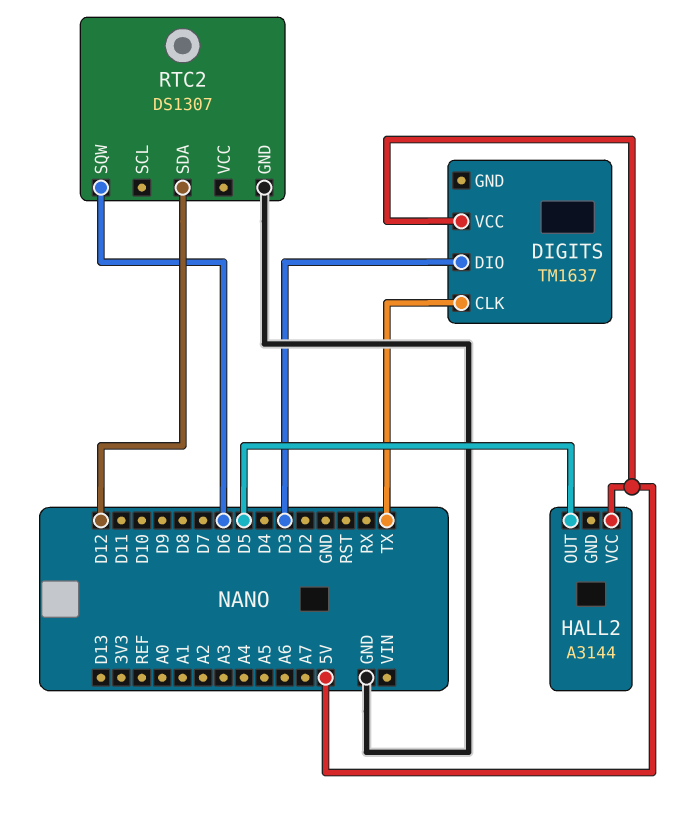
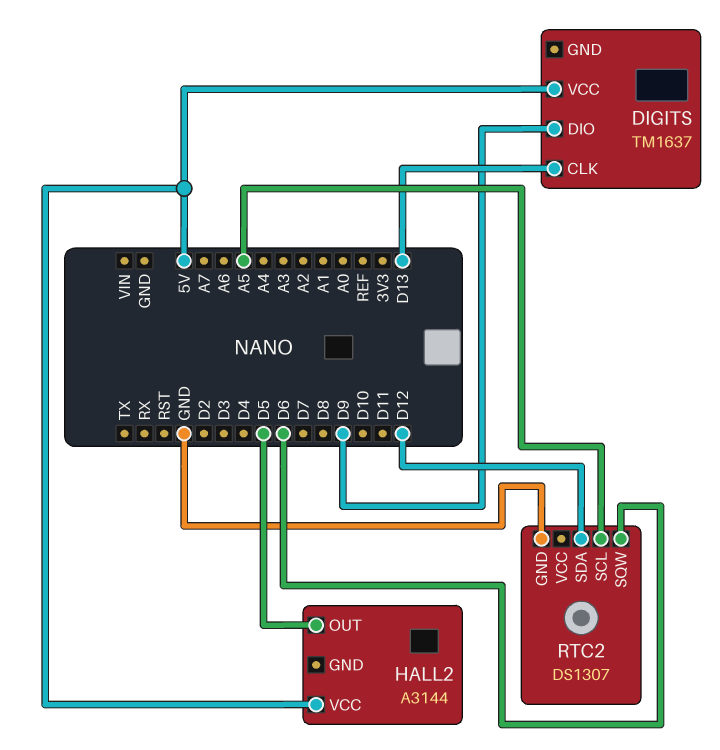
DIGITS pin CLK: TX -> D13
DIGITS pin DIO: D3 -> D9
RTC2 pin SCL: none -> A5

